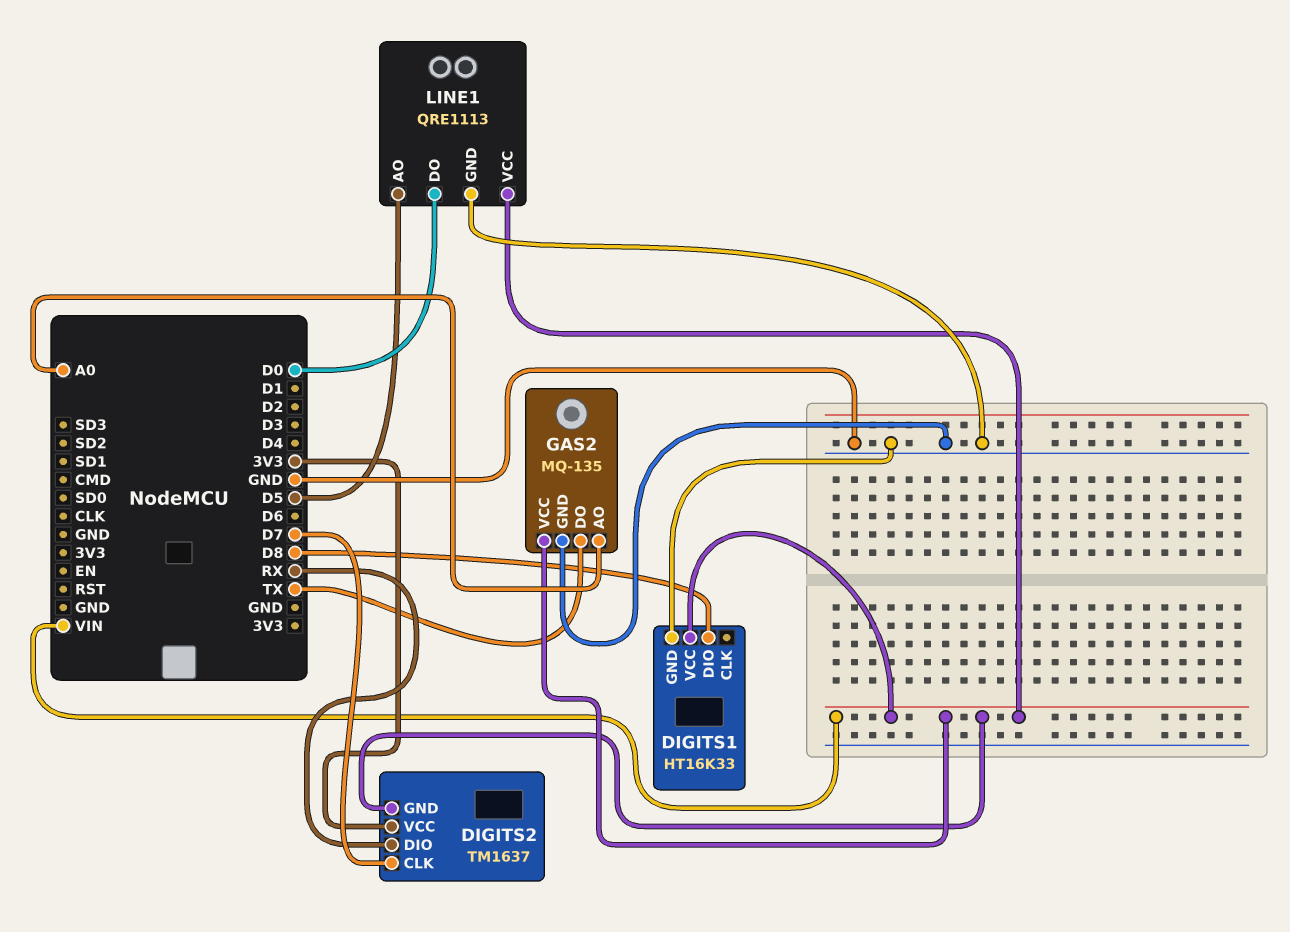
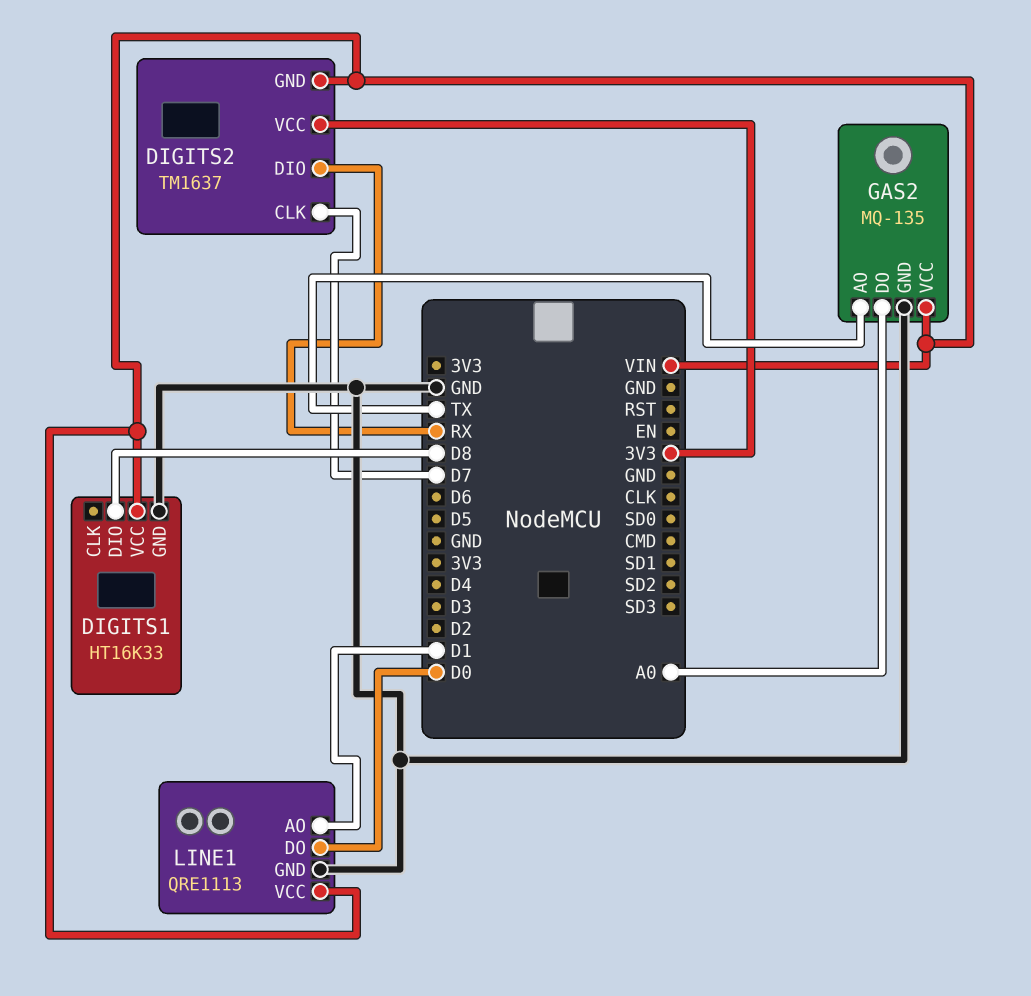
GAS2 pin AO: A0 -> TX
GAS2 pin DO: TX -> A0
LINE1 pin AO: D5 -> D1

